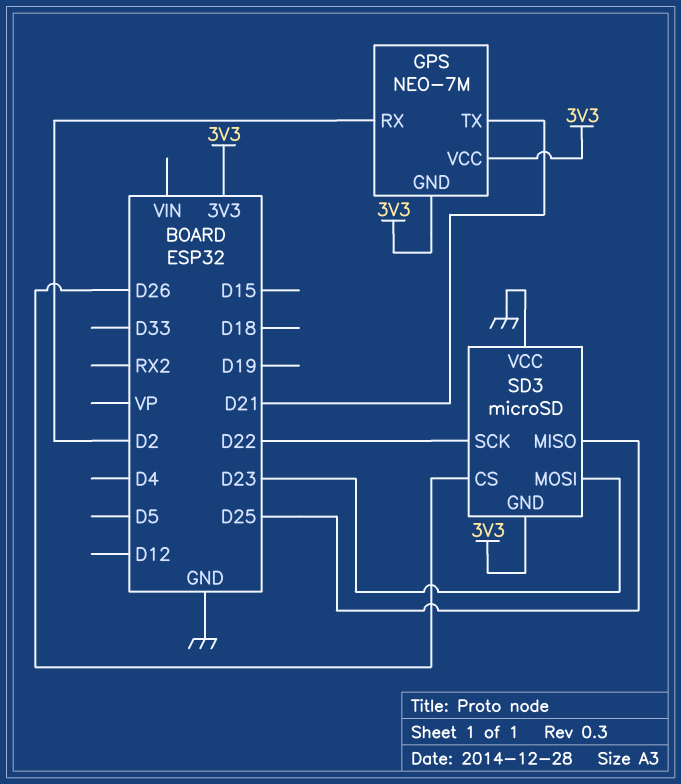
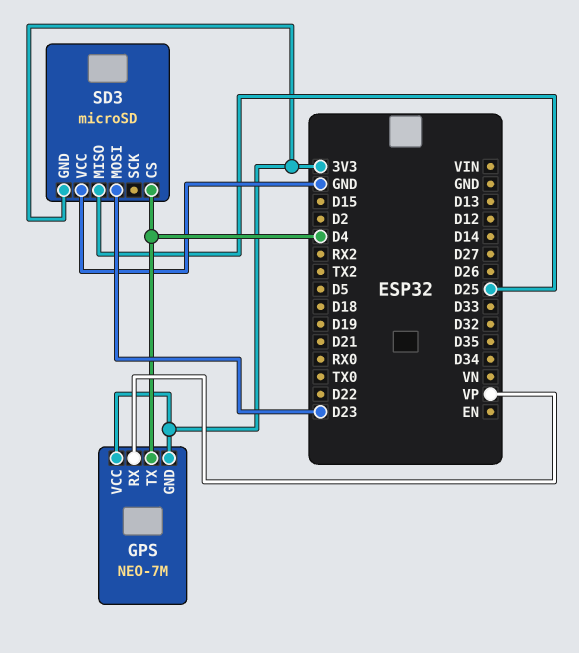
GPS pin RX: D2 -> VP
GPS pin TX: D21 -> D4
SD3 pin CS: D26 -> D4
SD3 pin SCK: D22 -> none

